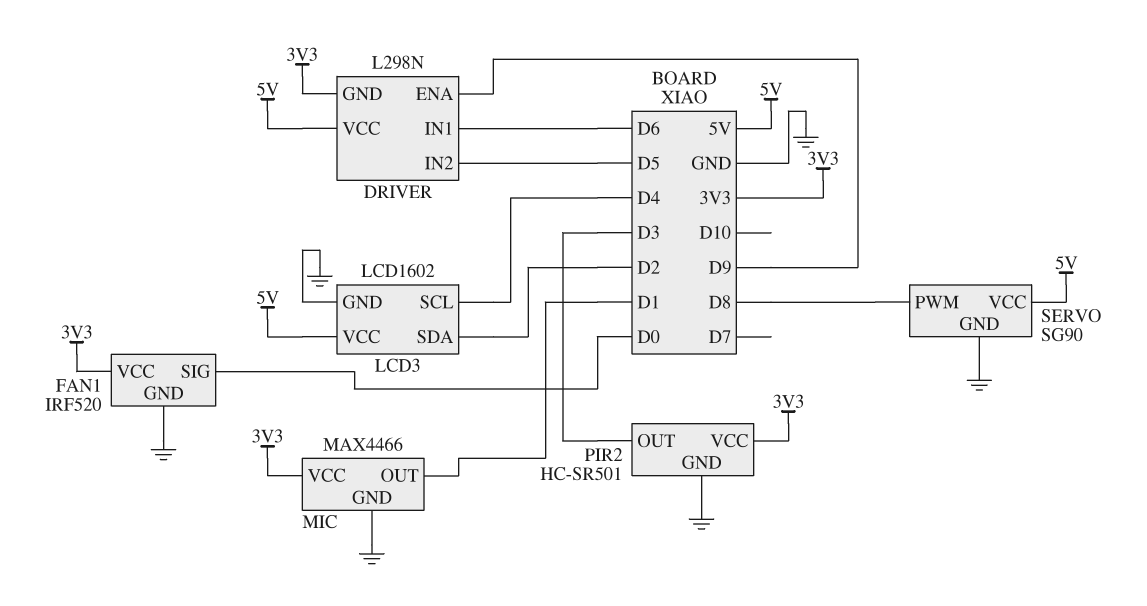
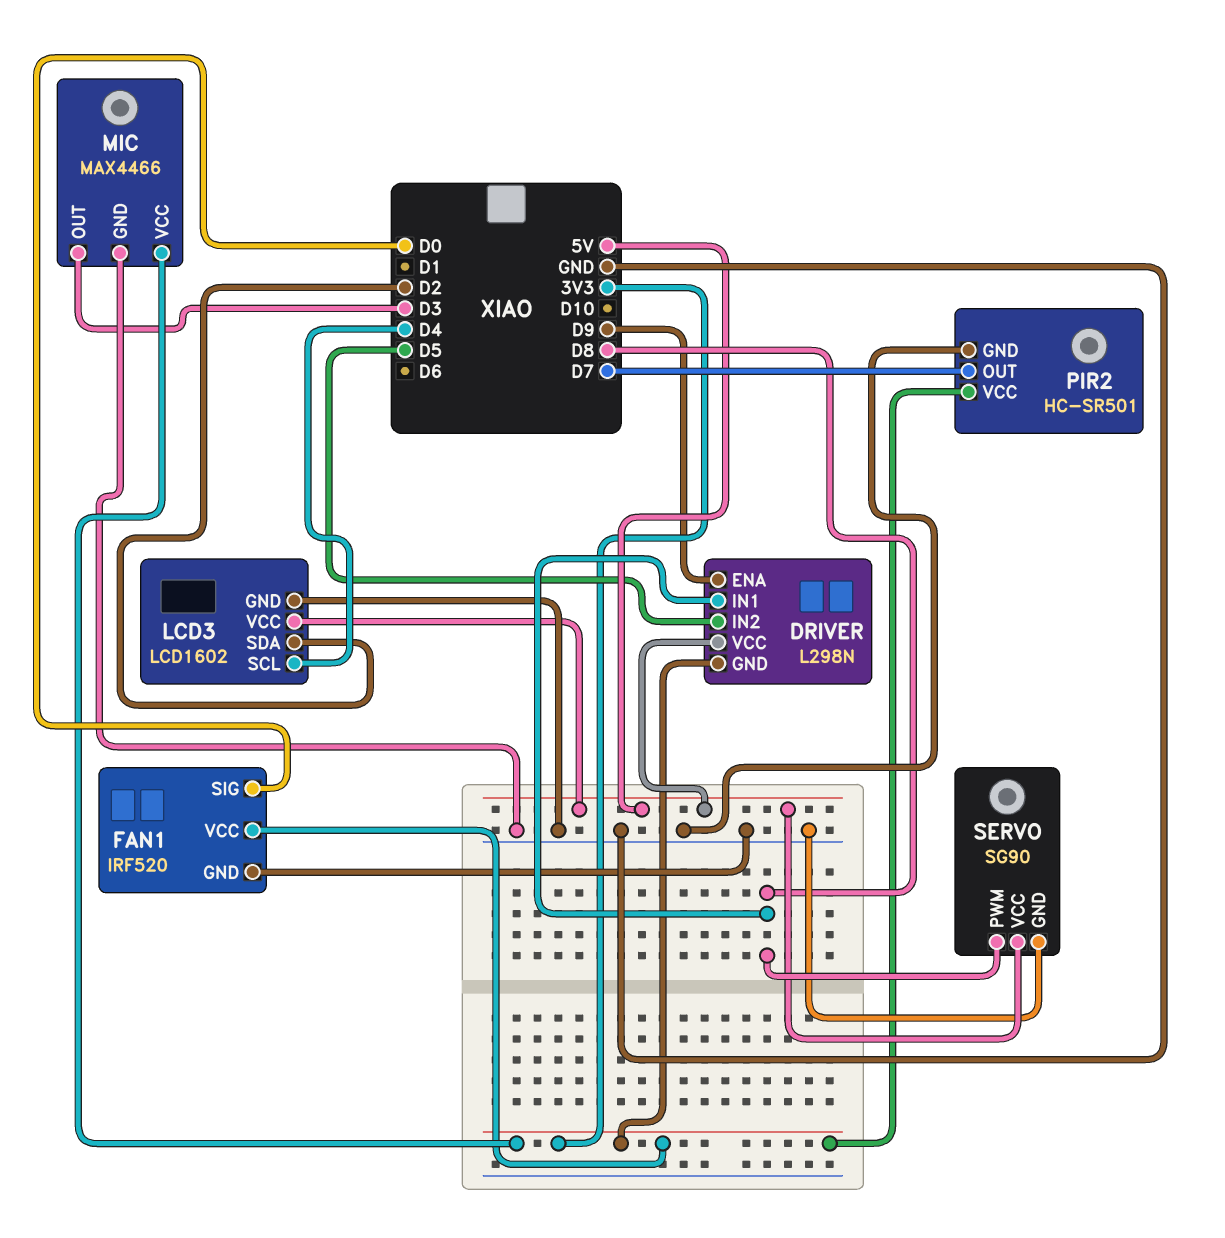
DRIVER pin IN1: D6 -> D8
MIC pin OUT: D1 -> D3
PIR2 pin OUT: D3 -> D7

